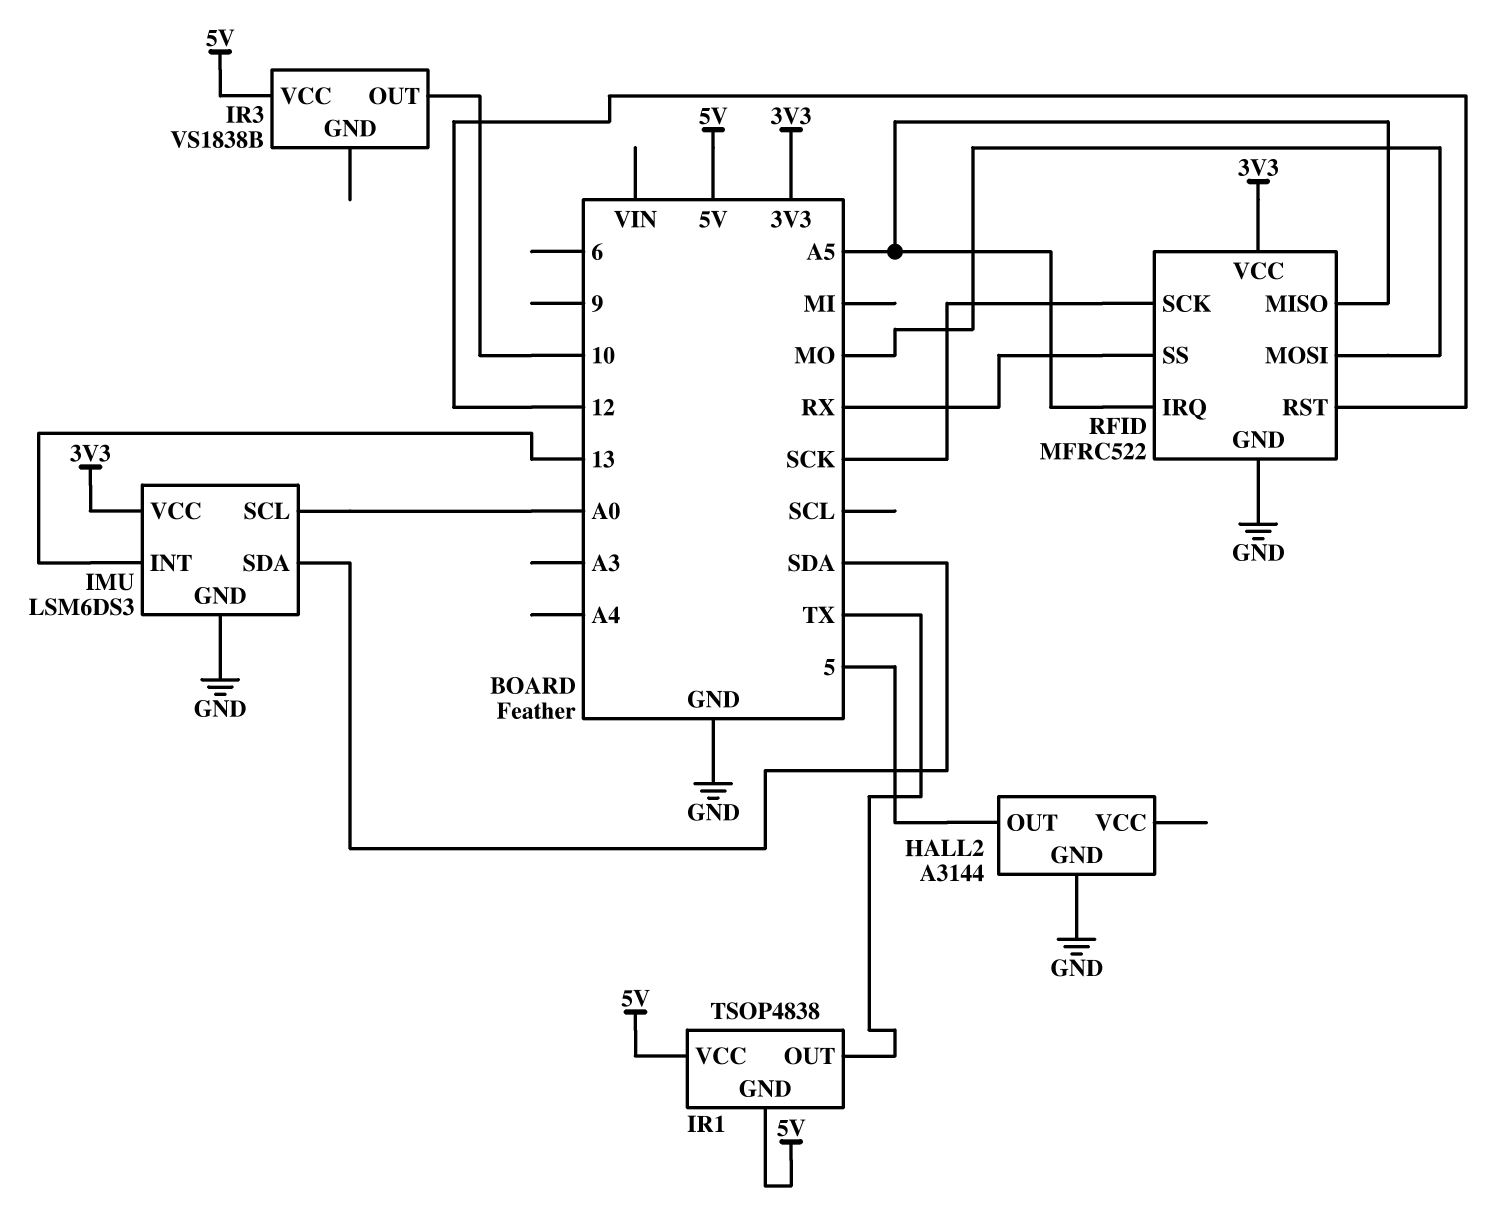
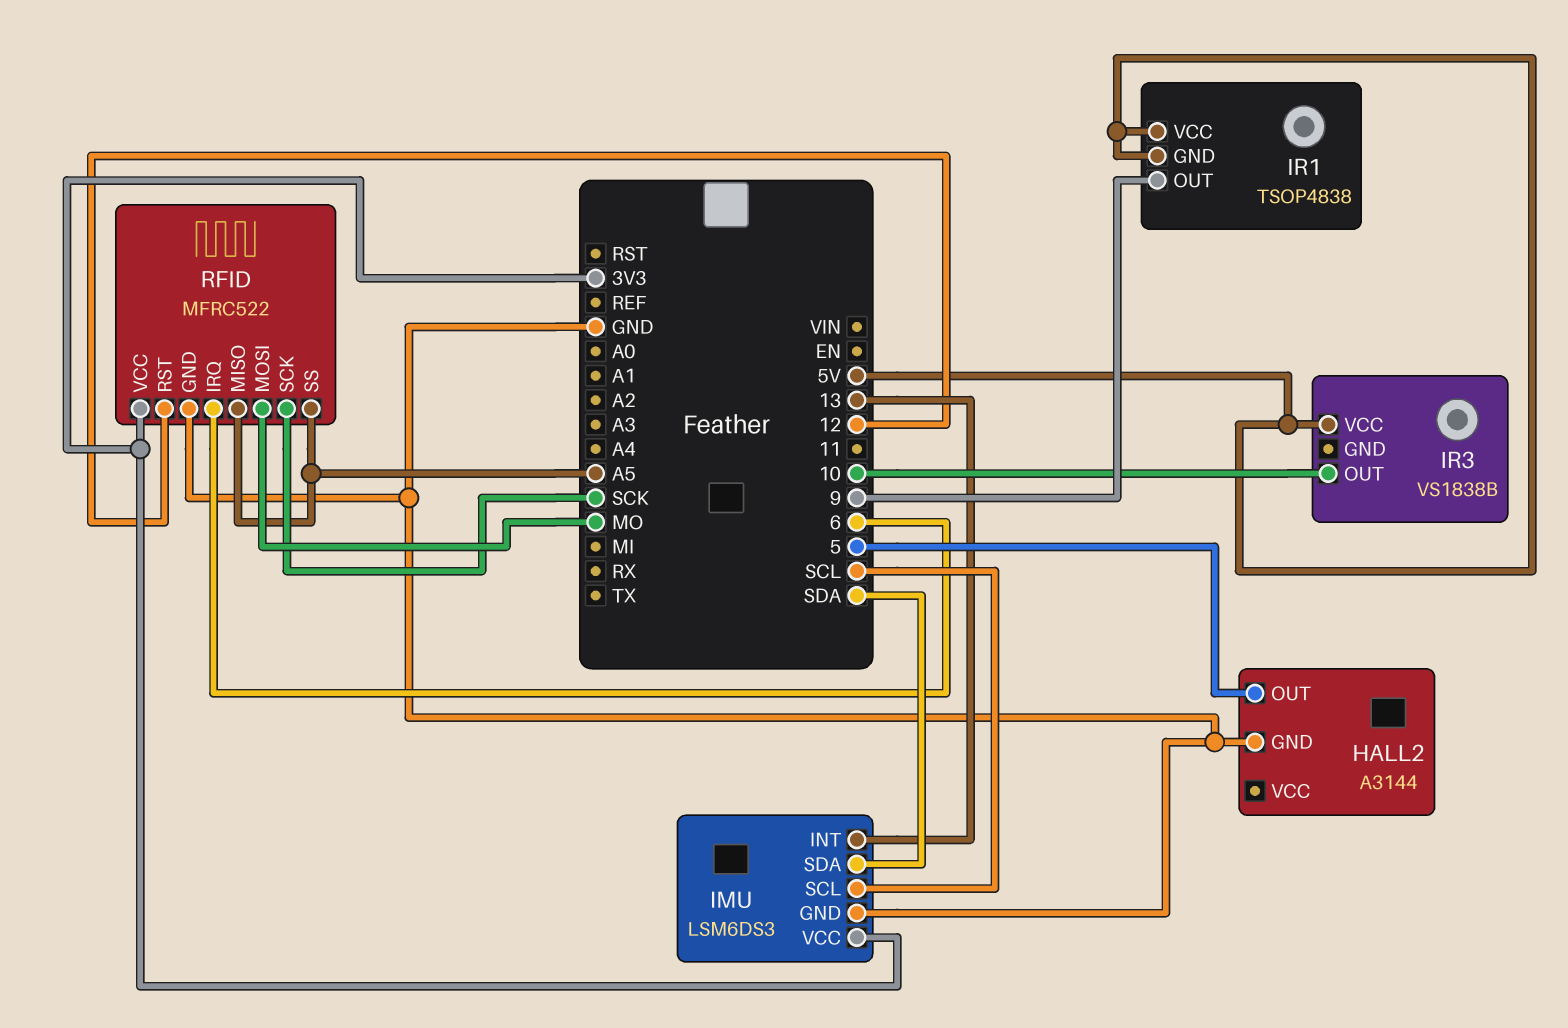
IMU pin SCL: A0 -> SCL
IR1 pin OUT: TX -> 9
RFID pin IRQ: A5 -> 6
RFID pin SS: RX -> A5

